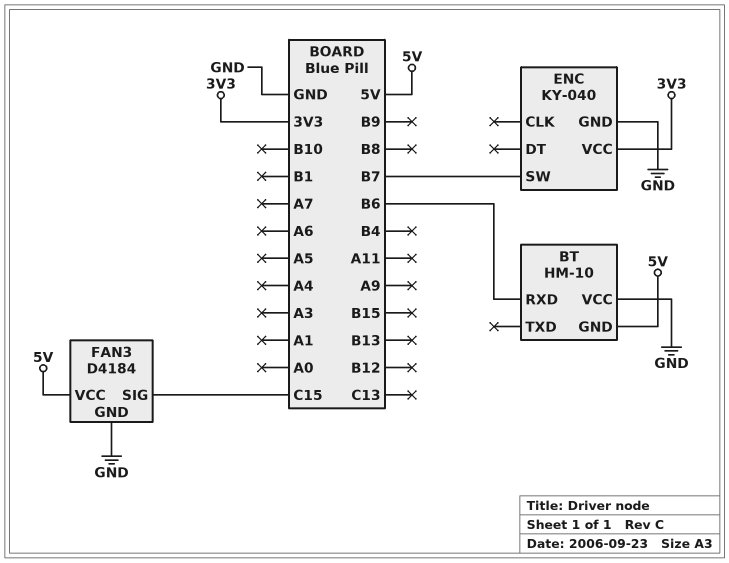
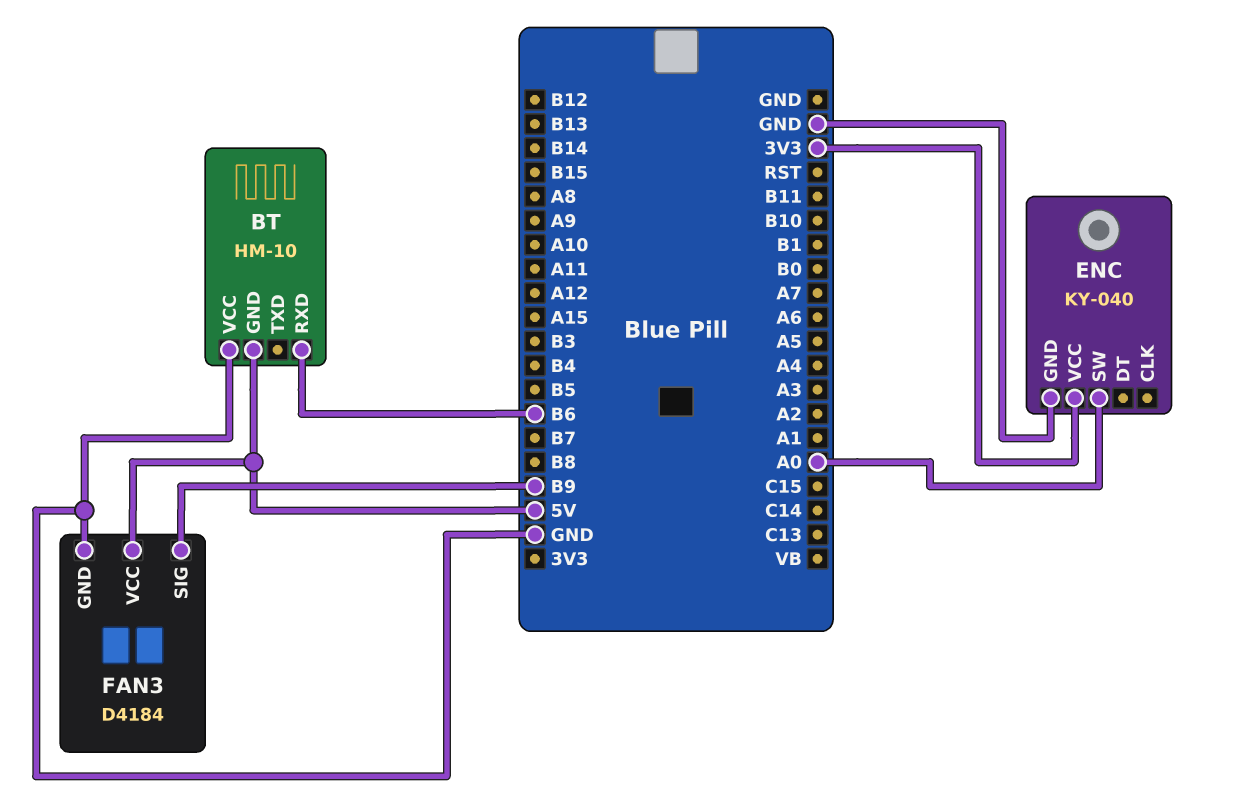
ENC pin SW: B7 -> A0
FAN3 pin SIG: C15 -> B9

